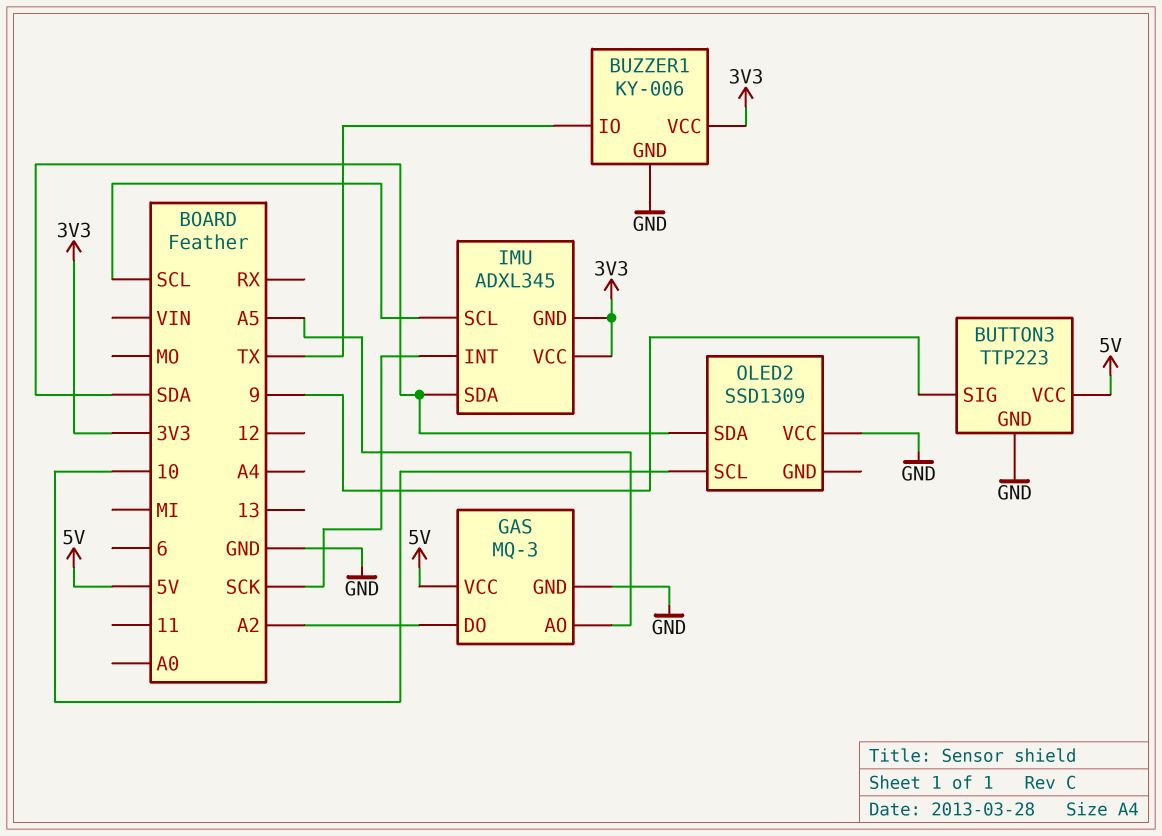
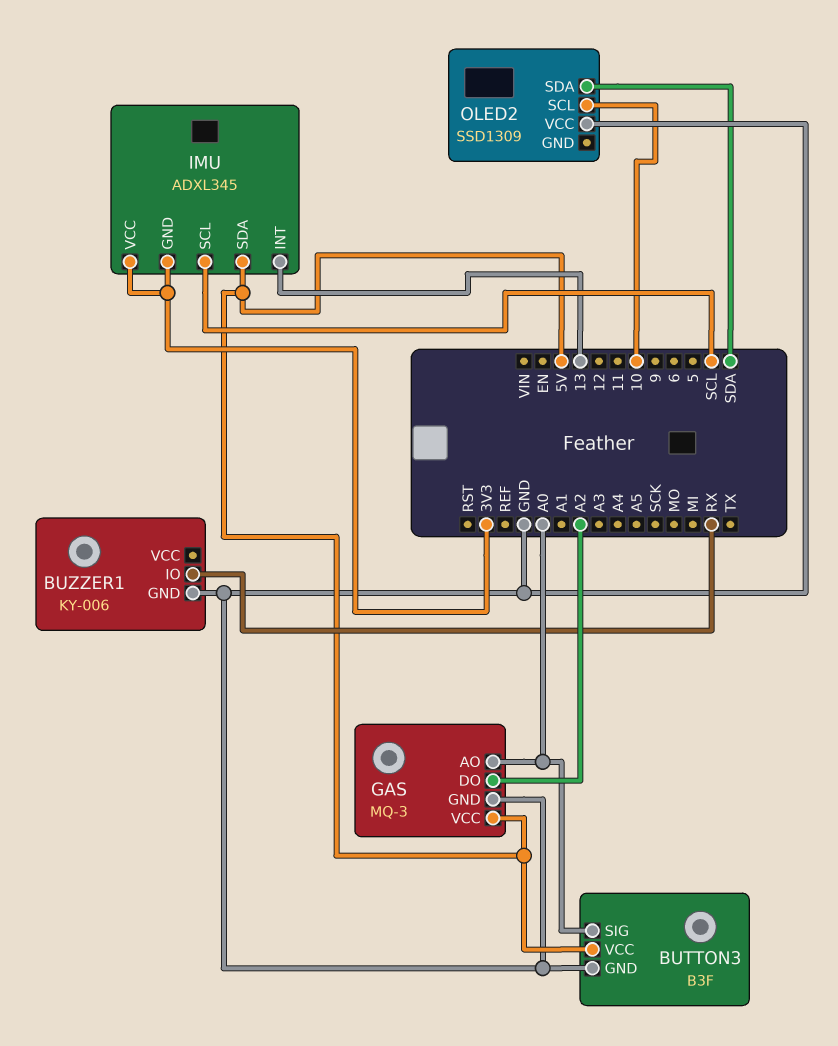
BUTTON3: TTP223 -> B3F
BUTTON3 pin SIG: 9 -> A0
BUZZER1 pin IO: TX -> RX
BUZZER1 pin VCC: 3V3 -> none
GAS pin AO: A5 -> A0
IMU pin INT: SCK -> 13
IMU pin SDA: SDA -> 5V

